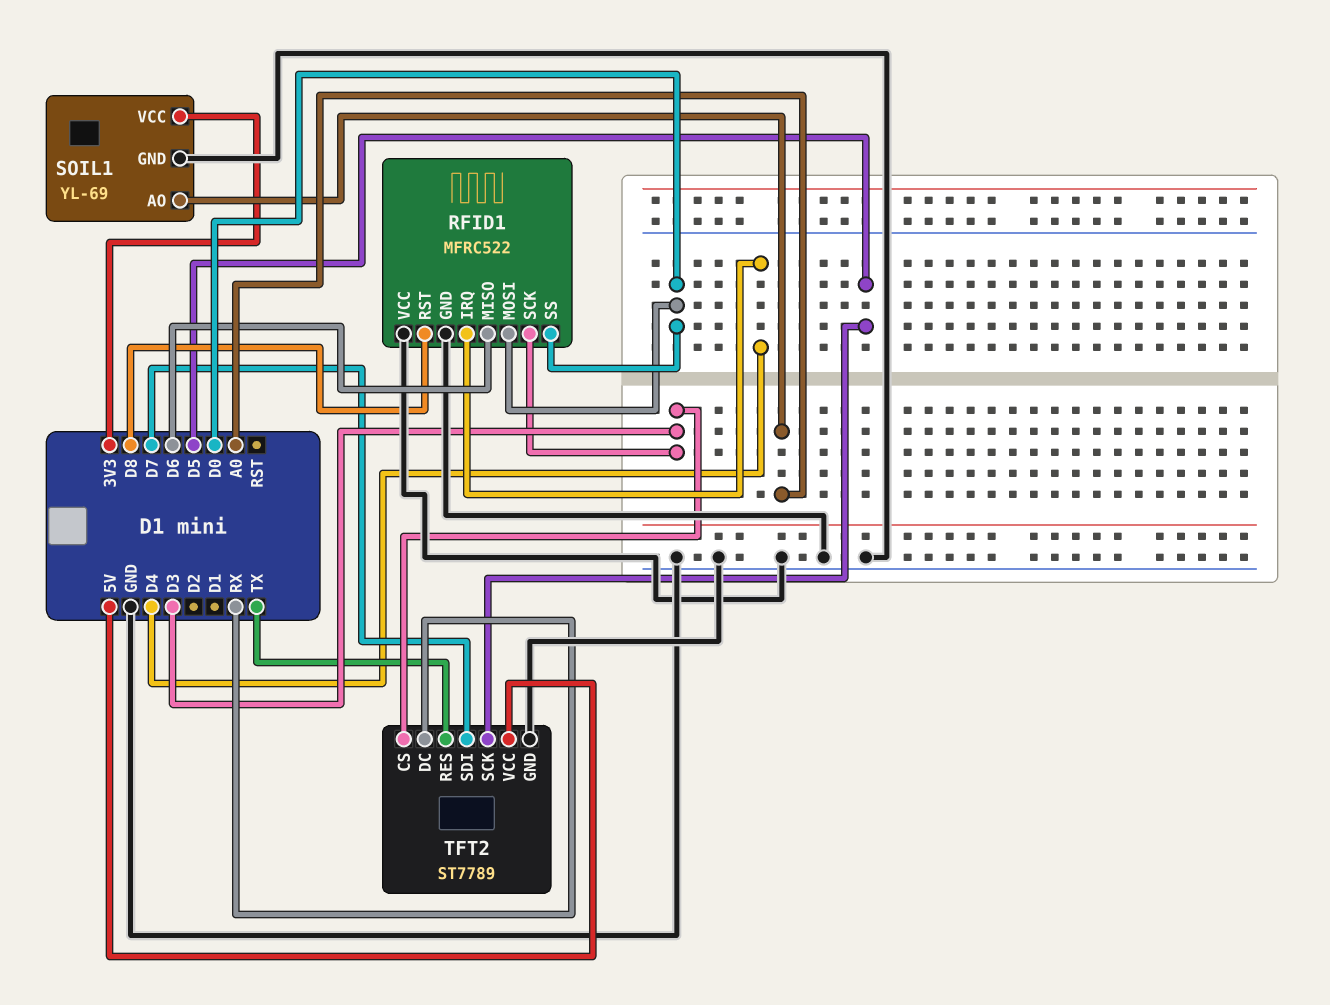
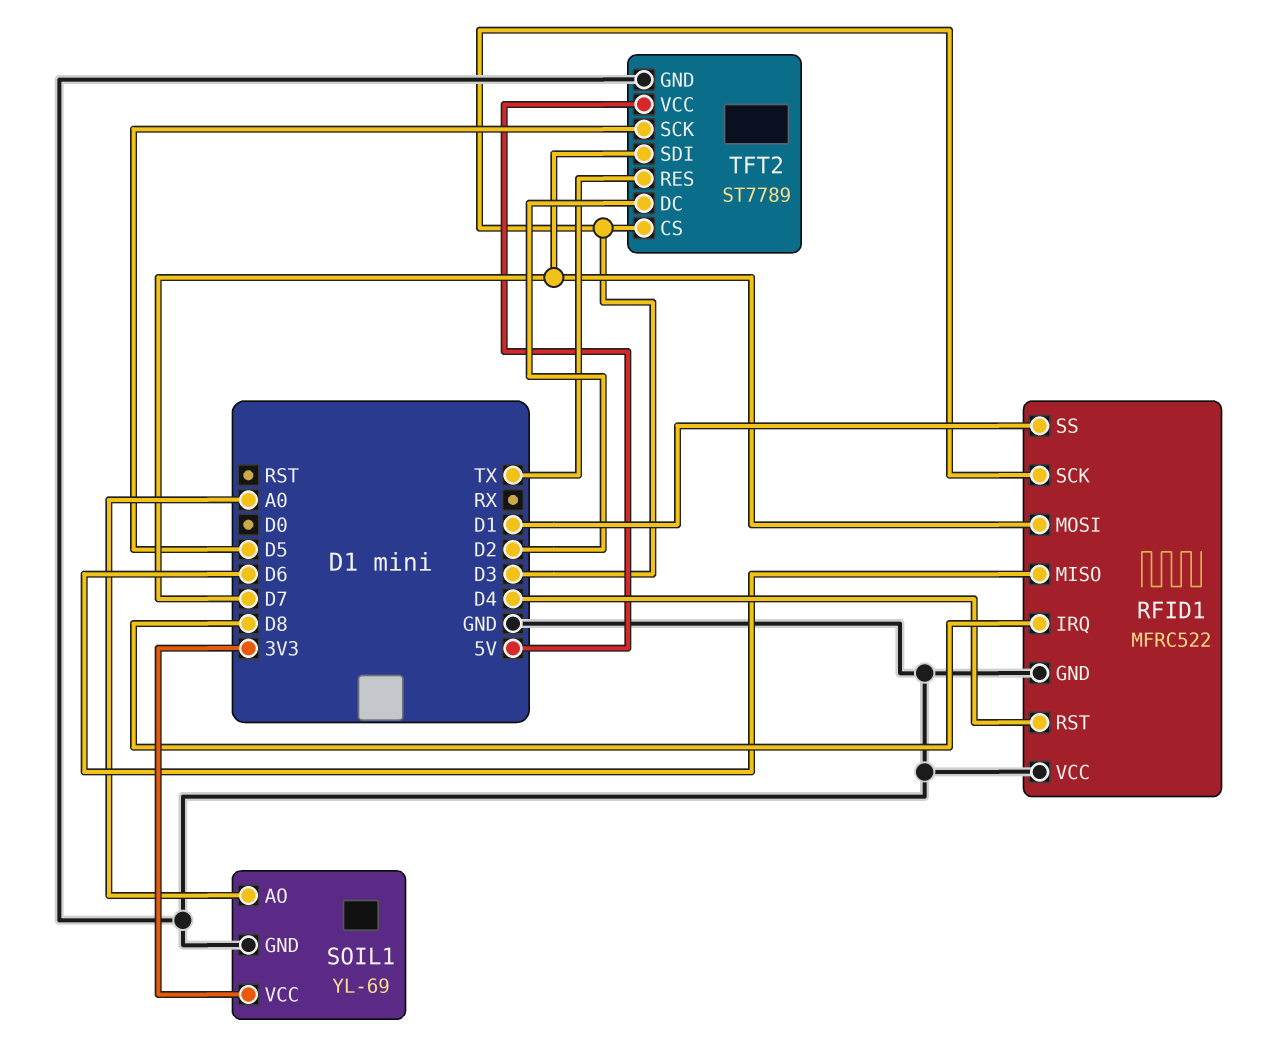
RFID1 pin IRQ: D4 -> D8
RFID1 pin MOSI: D0 -> D7
RFID1 pin RST: D8 -> D4
RFID1 pin SS: D0 -> D1
TFT2 pin DC: RX -> D2

